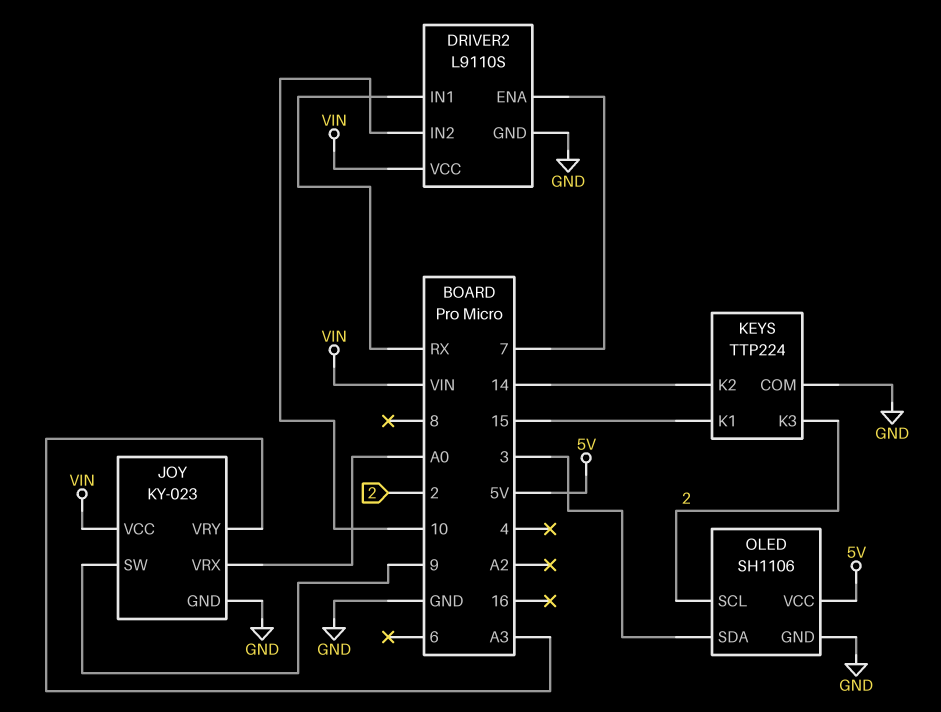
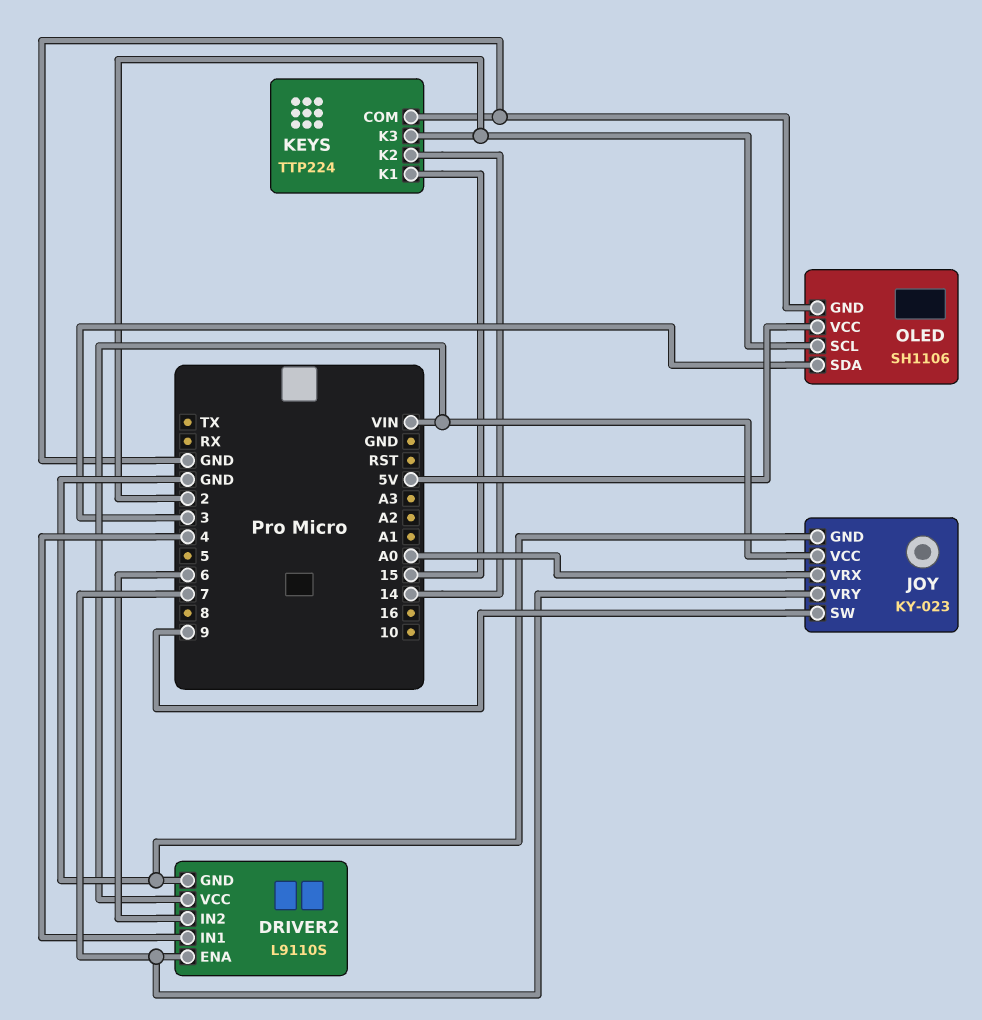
DRIVER2 pin IN1: RX -> 4
DRIVER2 pin IN2: 10 -> 6
JOY pin VRY: A3 -> 7

